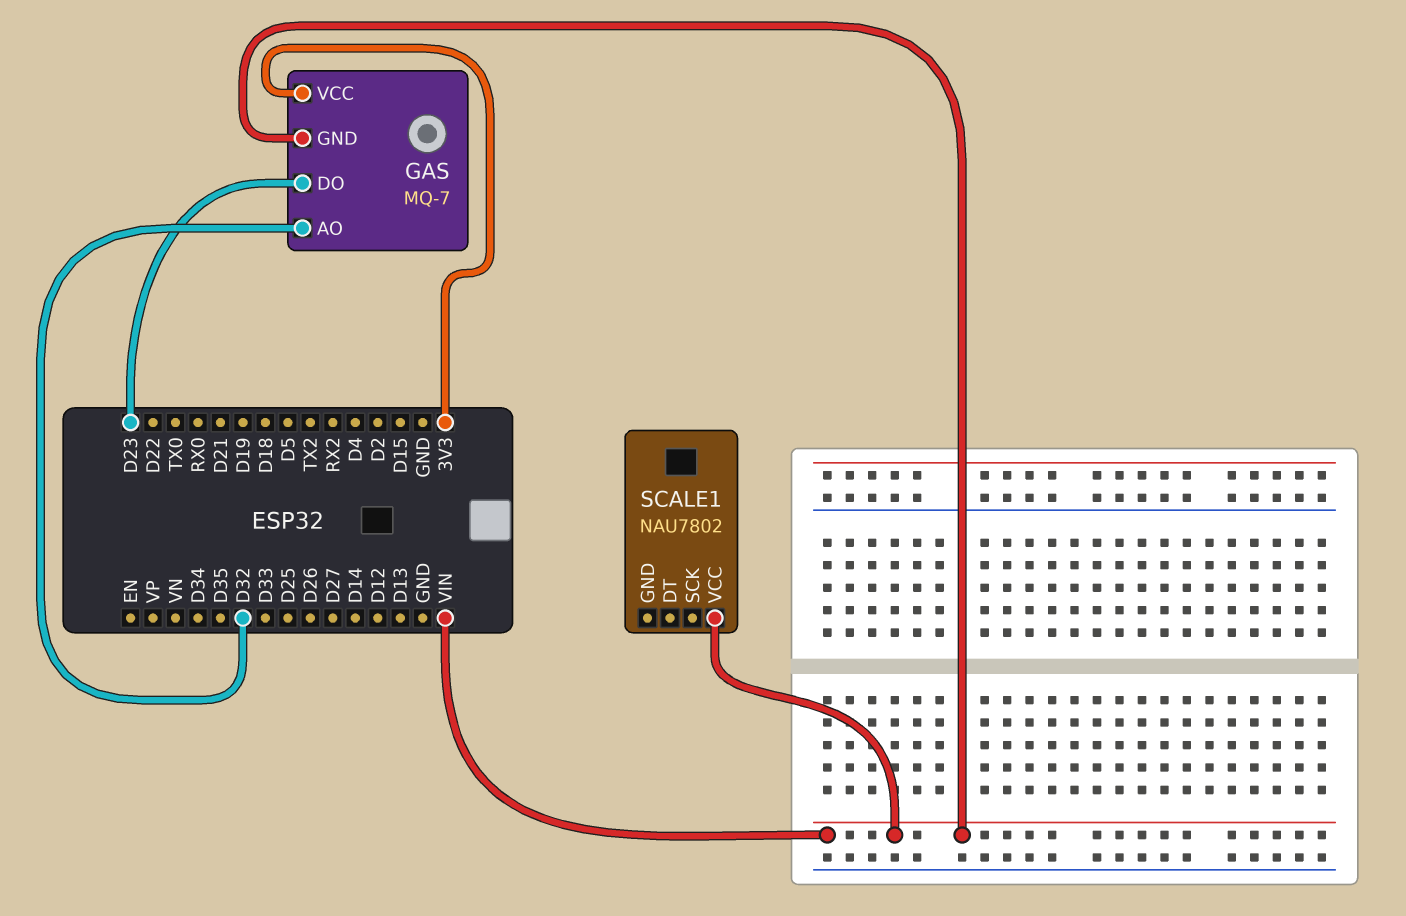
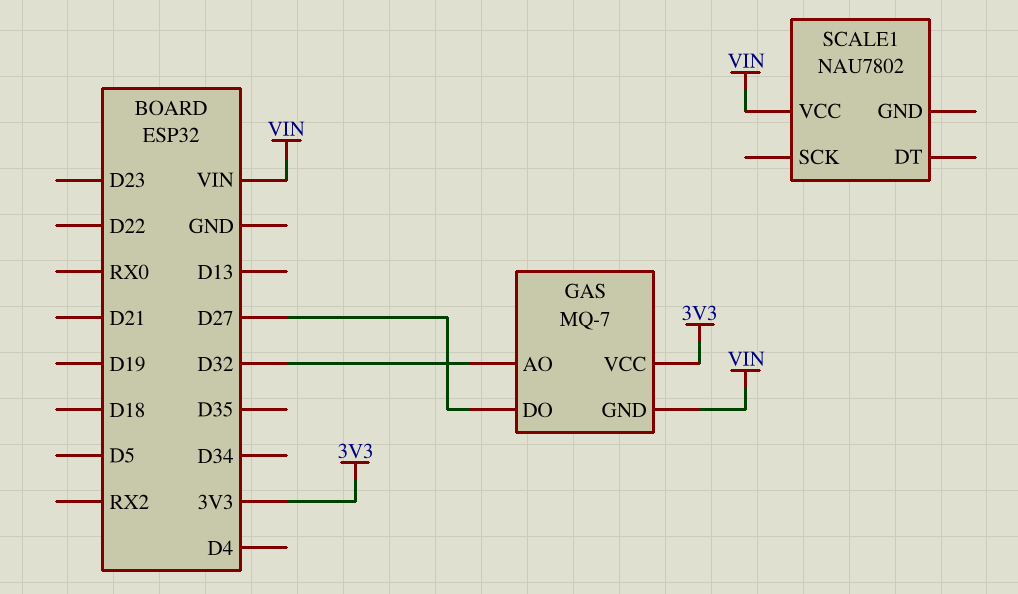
GAS pin DO: D23 -> D27

